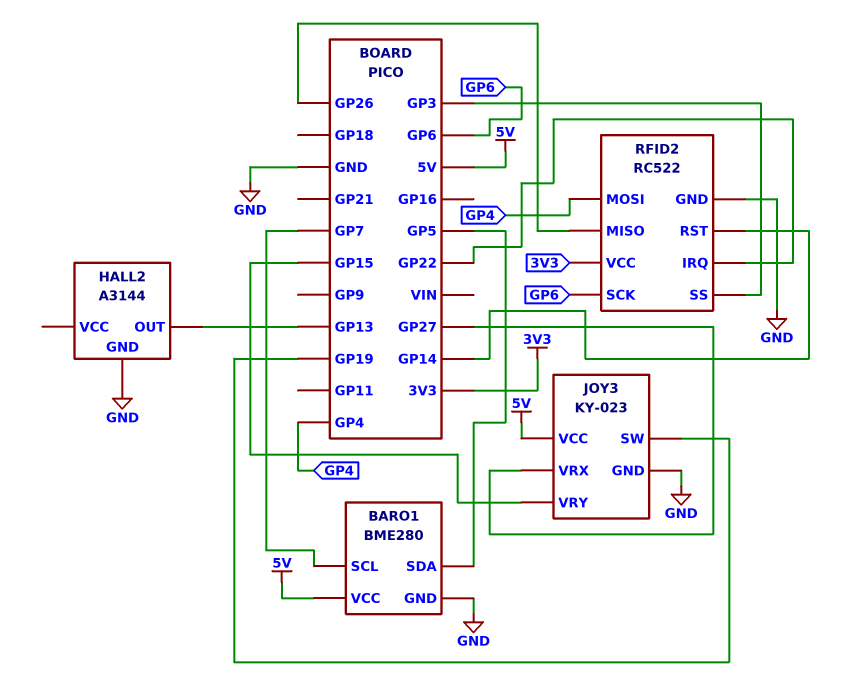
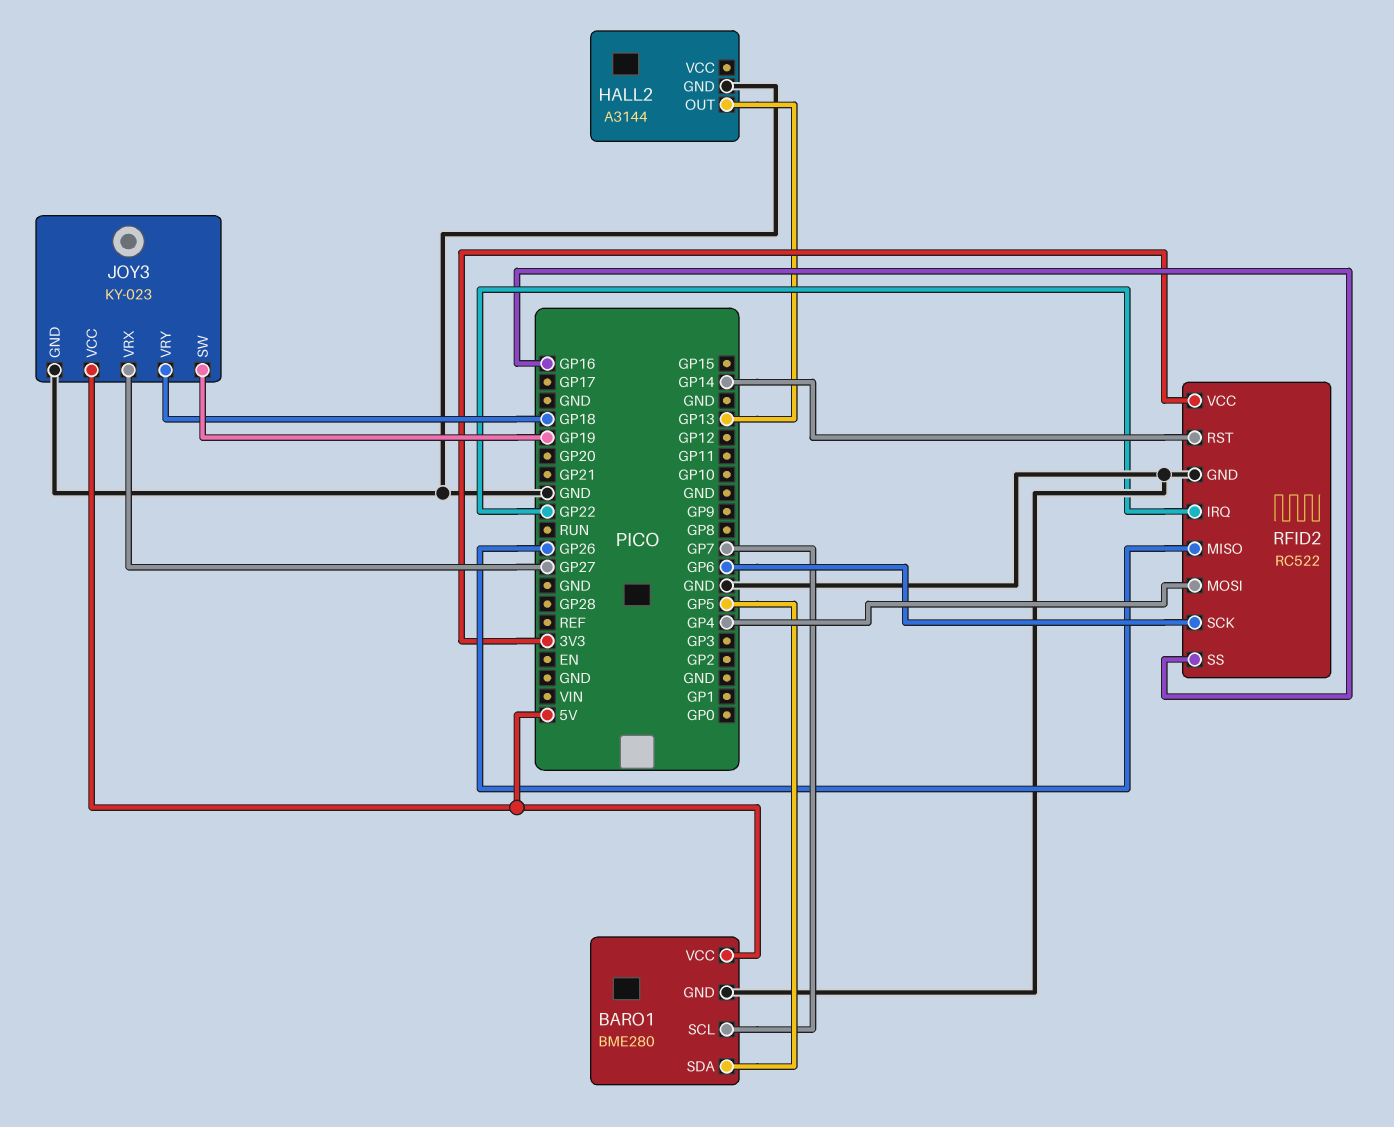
JOY3 pin VRY: GP15 -> GP18
RFID2 pin SS: GP3 -> GP16

